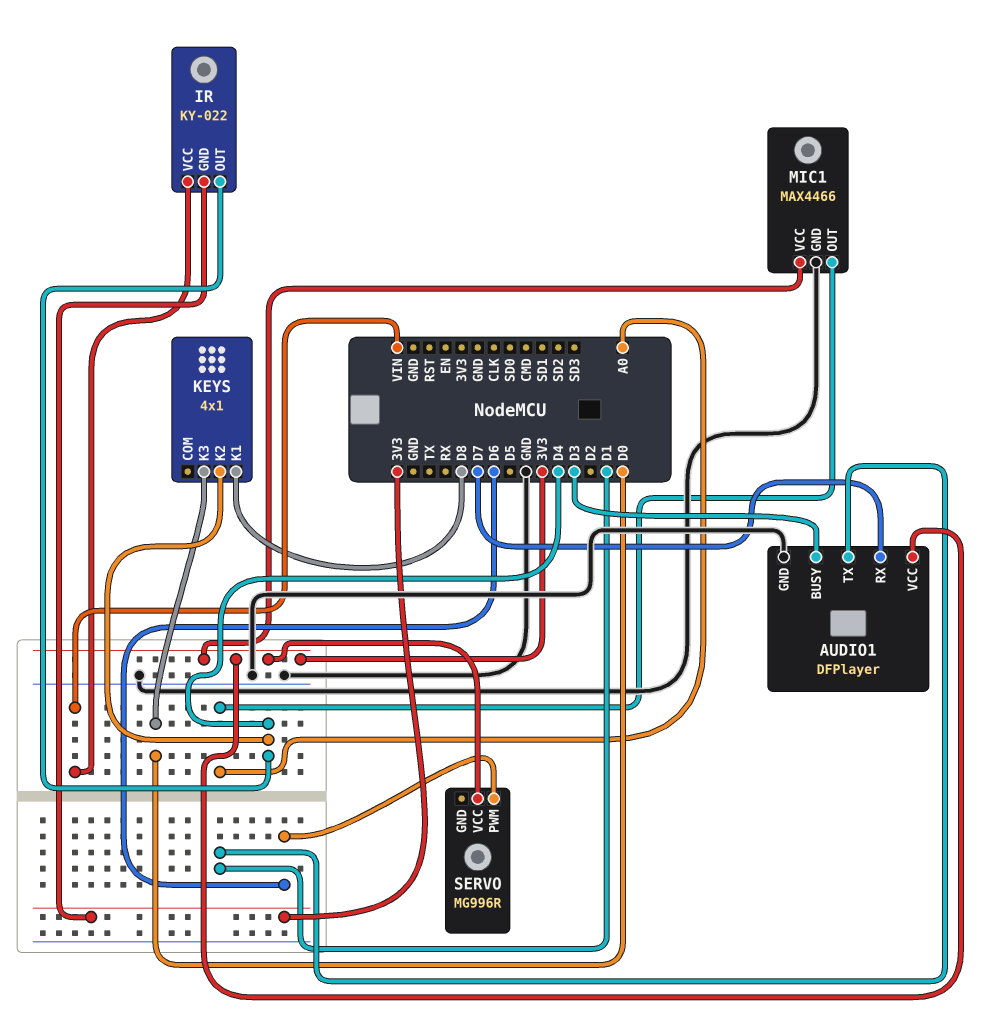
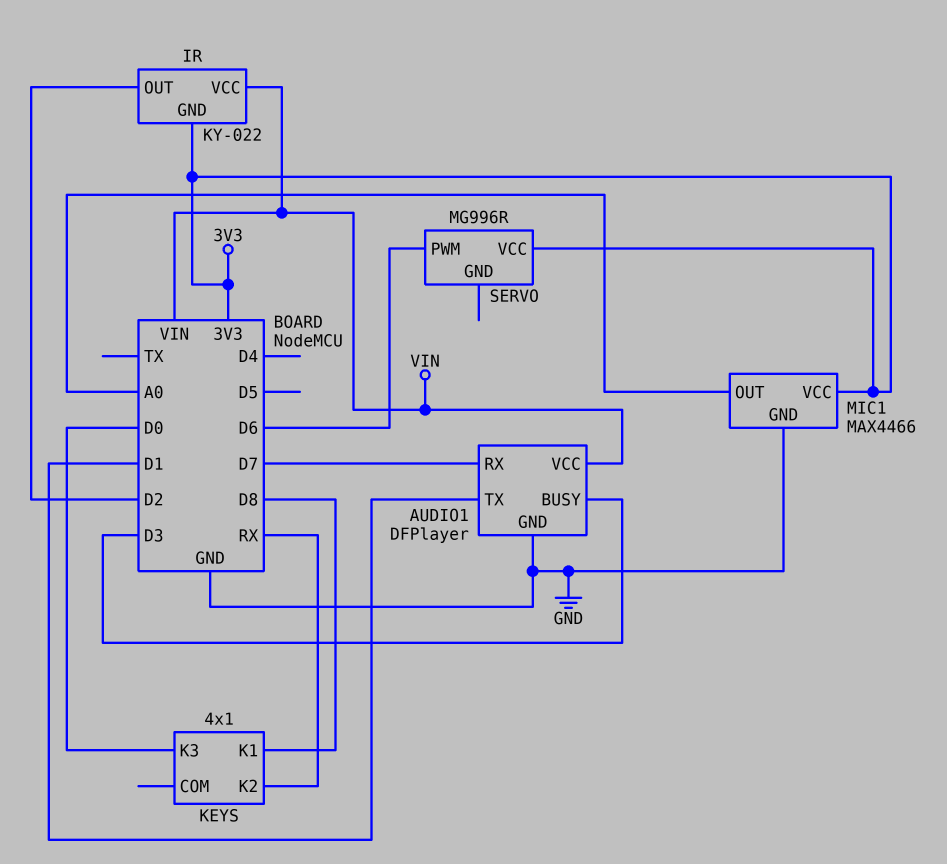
AUDIO1 pin VCC: 3V3 -> VIN
IR pin OUT: D4 -> D2
KEYS pin K2: D4 -> RX

